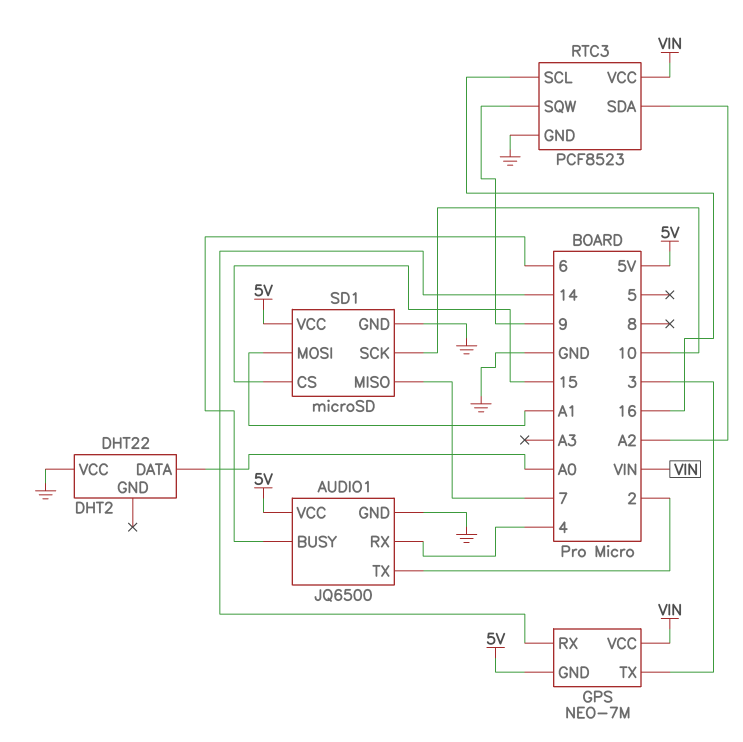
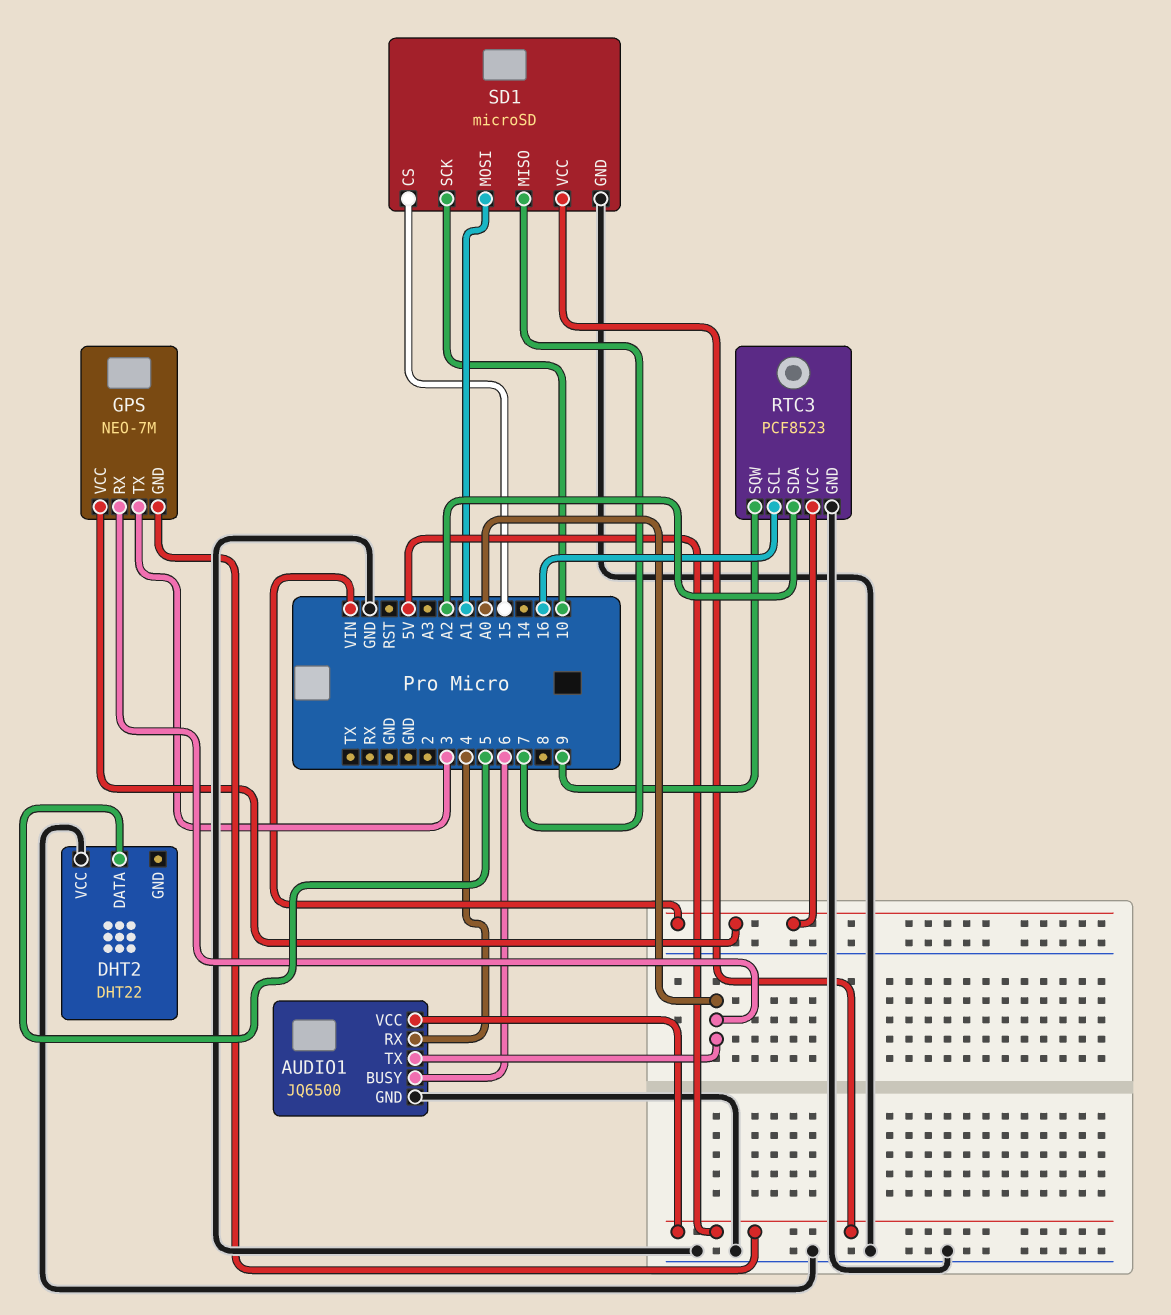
AUDIO1 pin TX: 2 -> A0
DHT2 pin DATA: A0 -> 5
GPS pin RX: 14 -> A0

